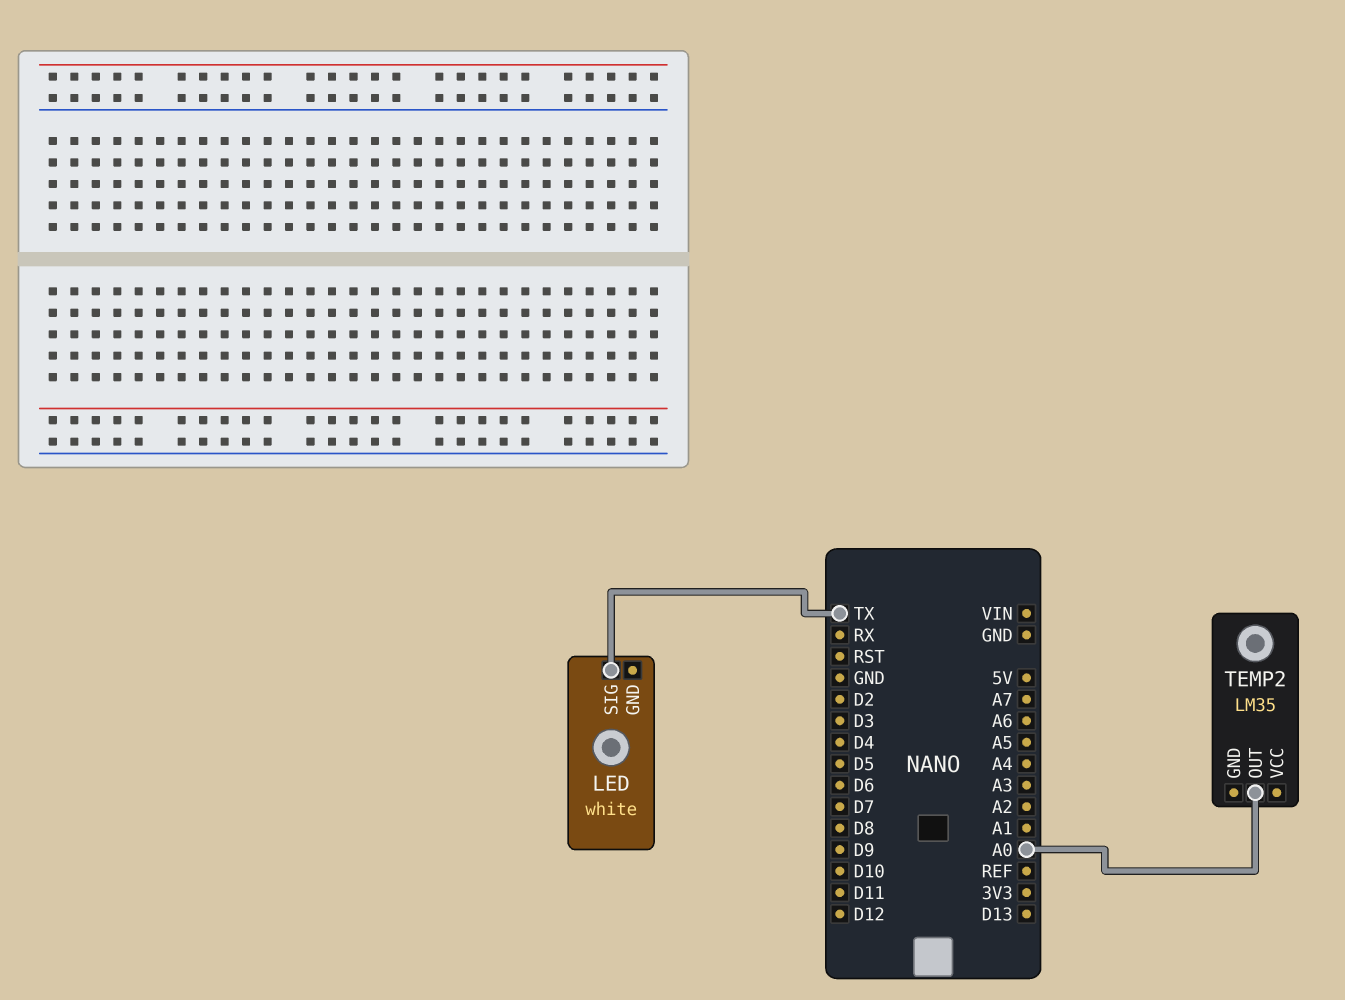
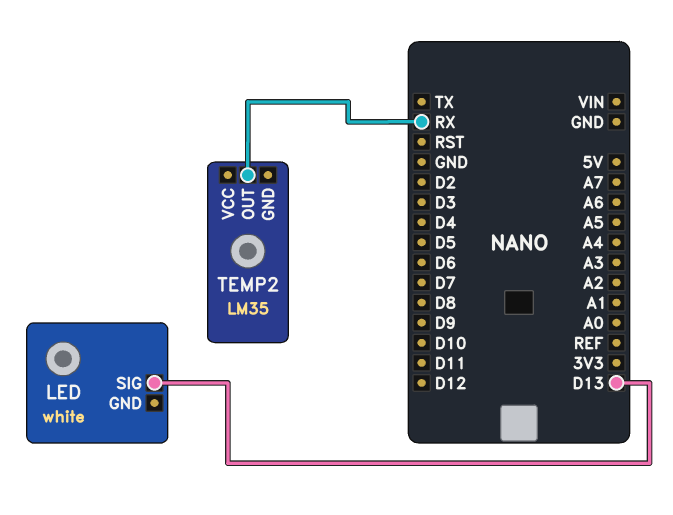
LED pin SIG: TX -> D13
TEMP2 pin OUT: A0 -> RX

